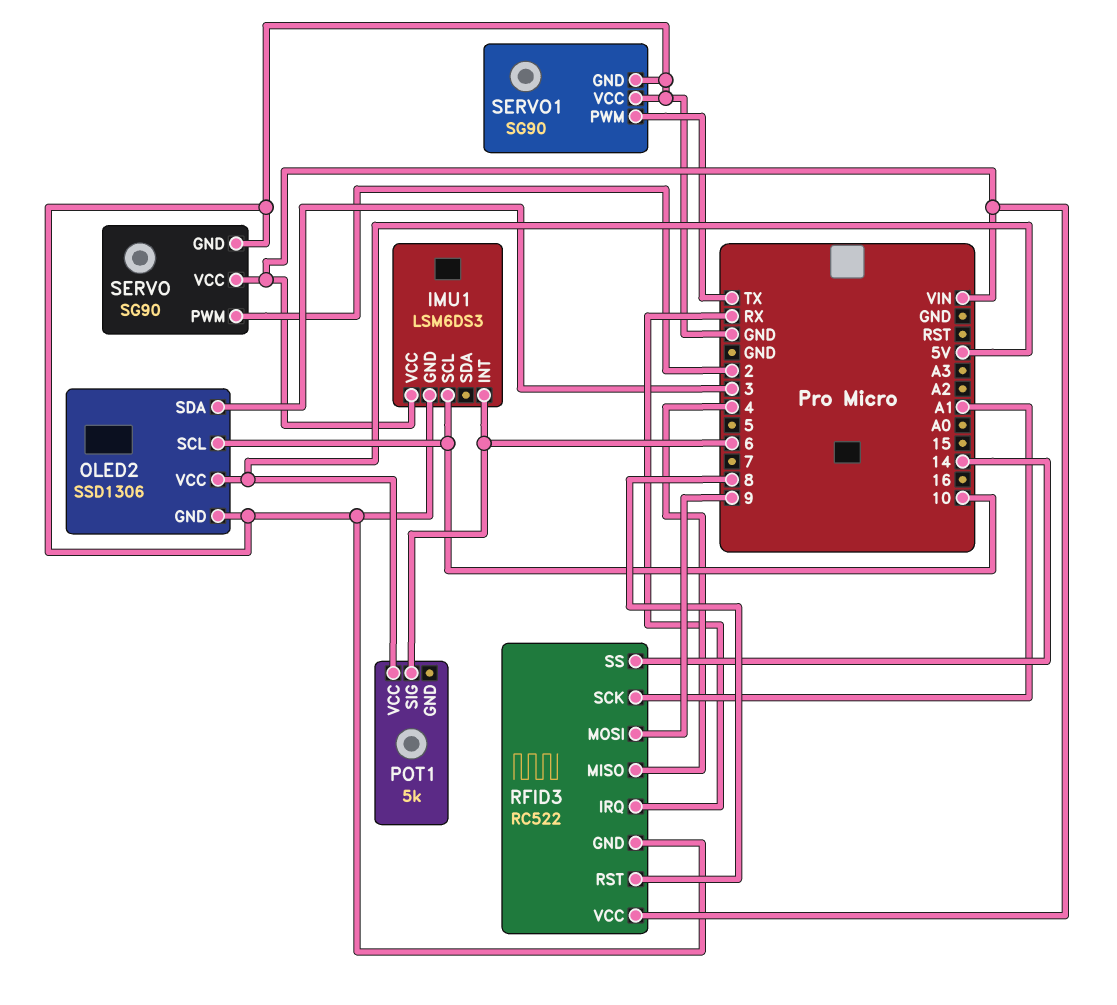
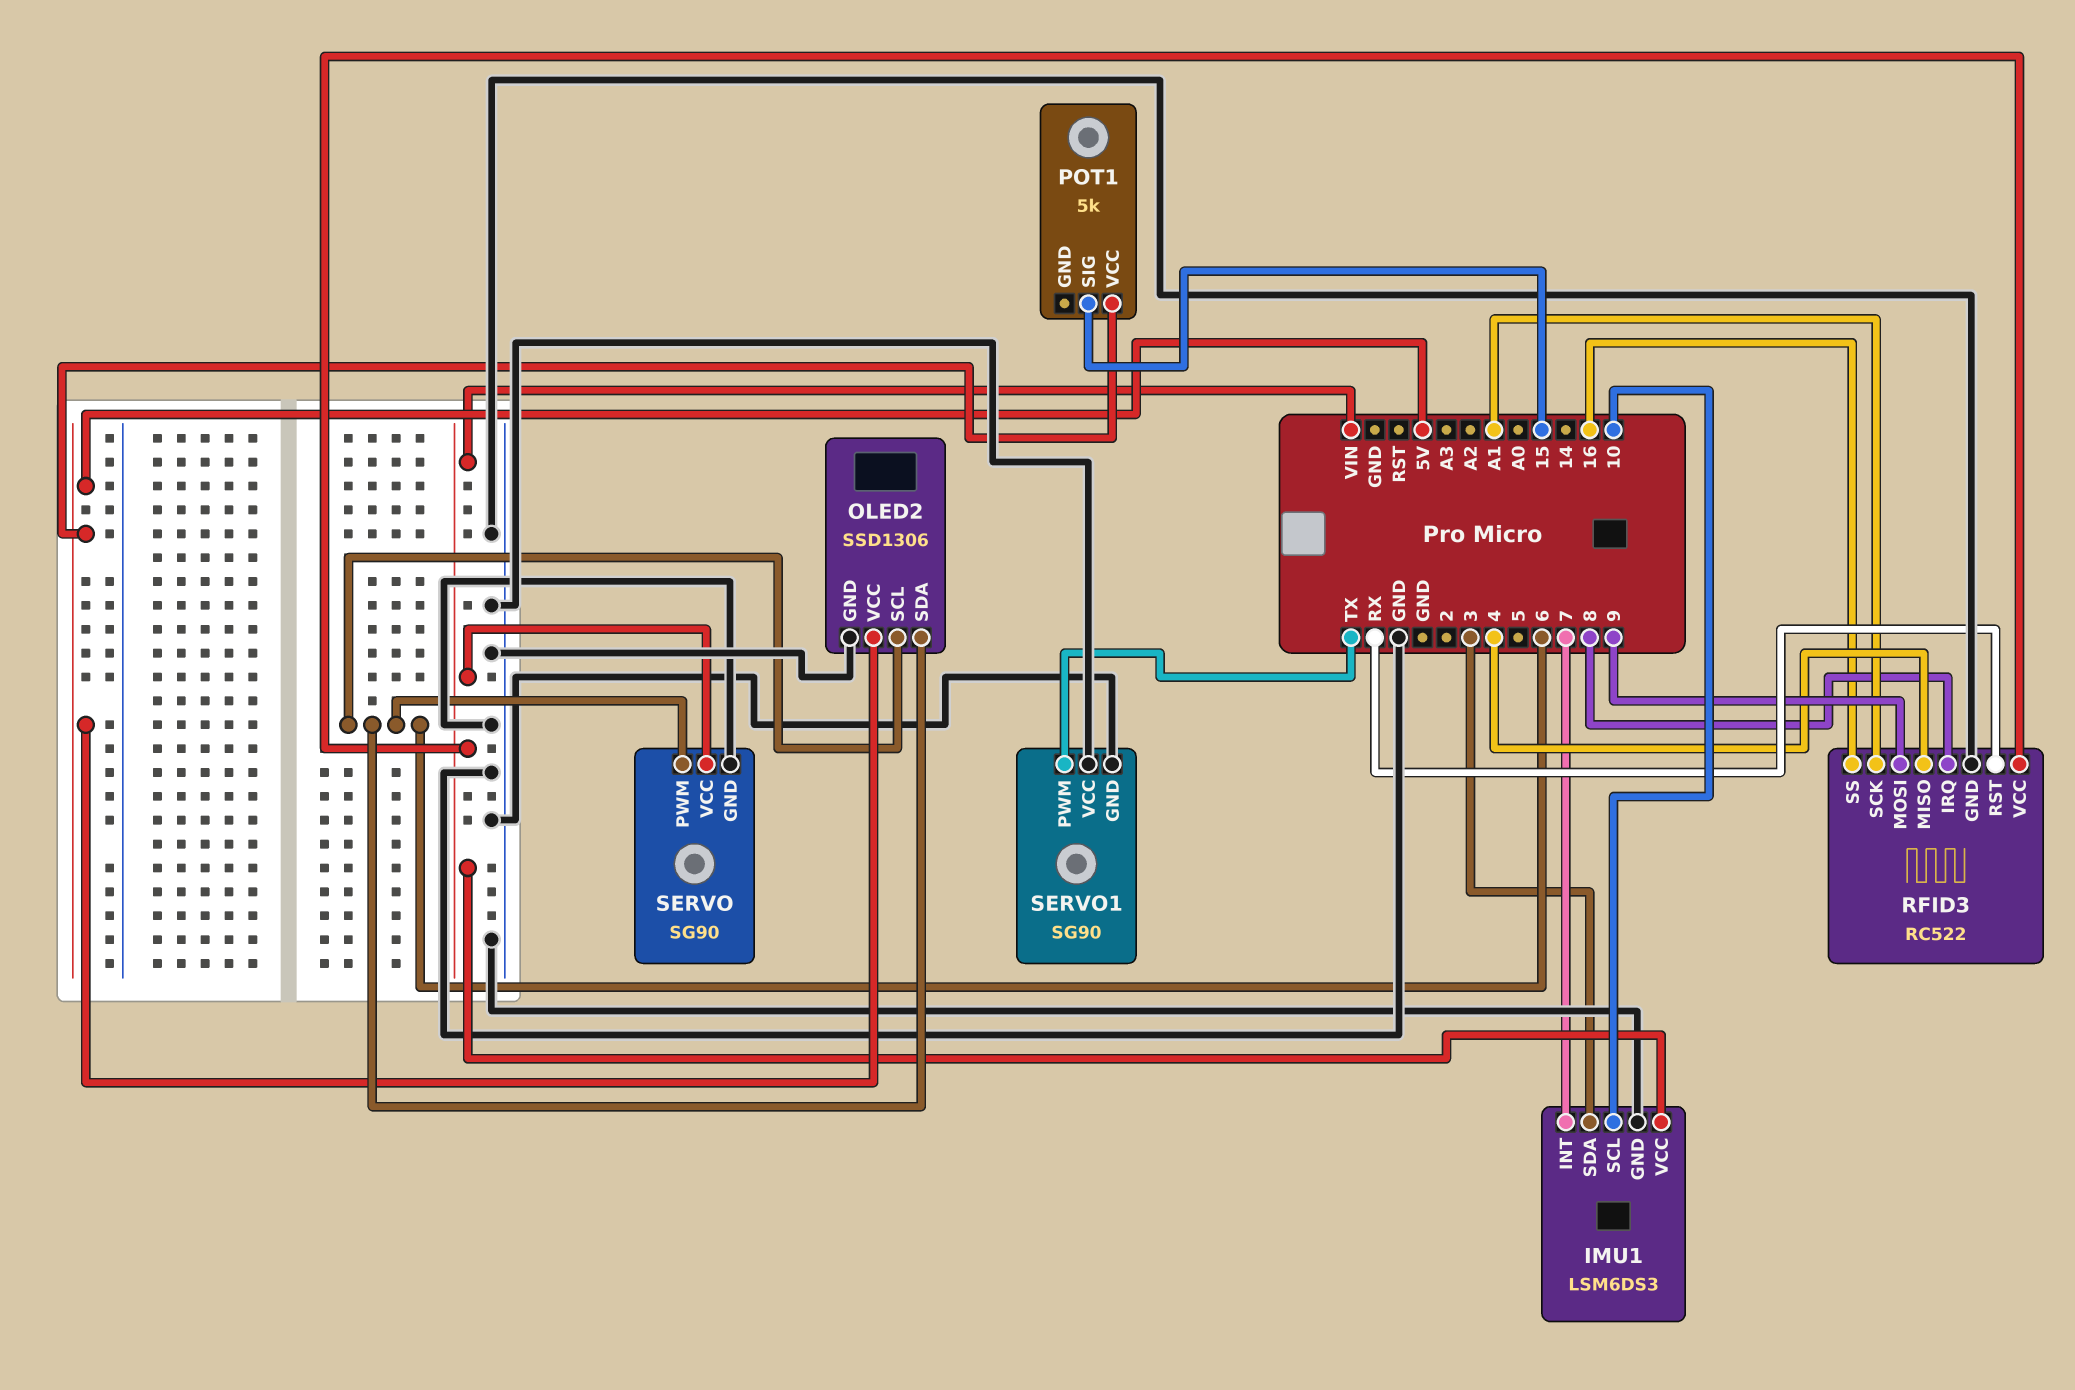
IMU1 pin INT: 6 -> 7
IMU1 pin SDA: none -> 3
OLED2 pin SCL: 10 -> 6
OLED2 pin SDA: 3 -> 6
POT1 pin SIG: 6 -> 15
RFID3 pin IRQ: RX -> 8
RFID3 pin RST: 8 -> RX
RFID3 pin SS: 14 -> 16
SERVO pin PWM: 2 -> 6

